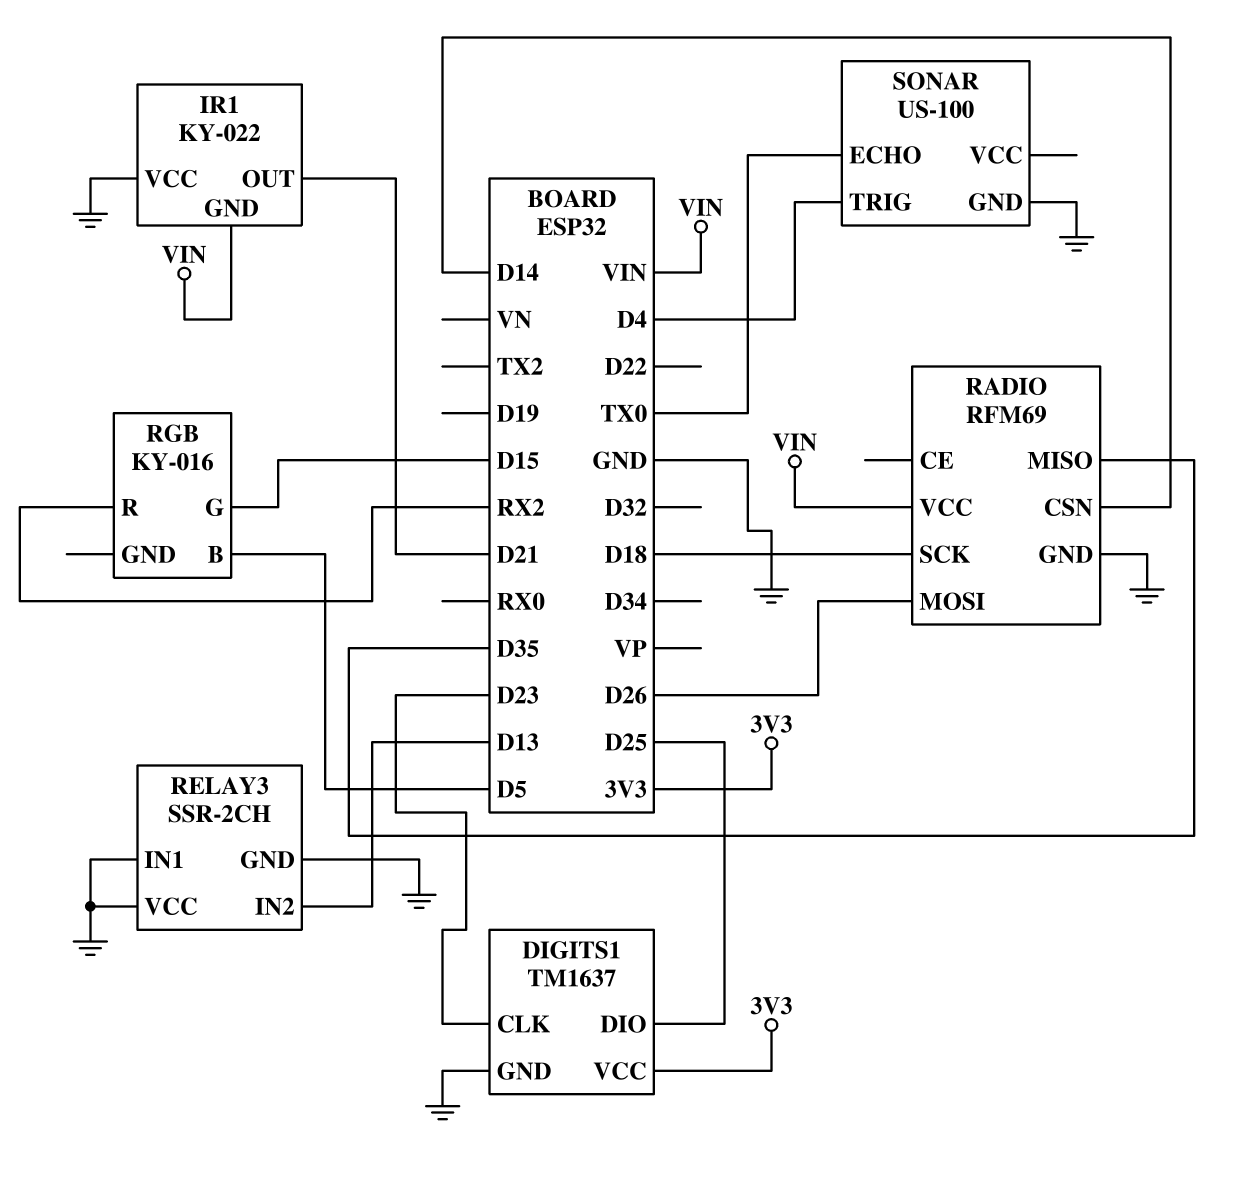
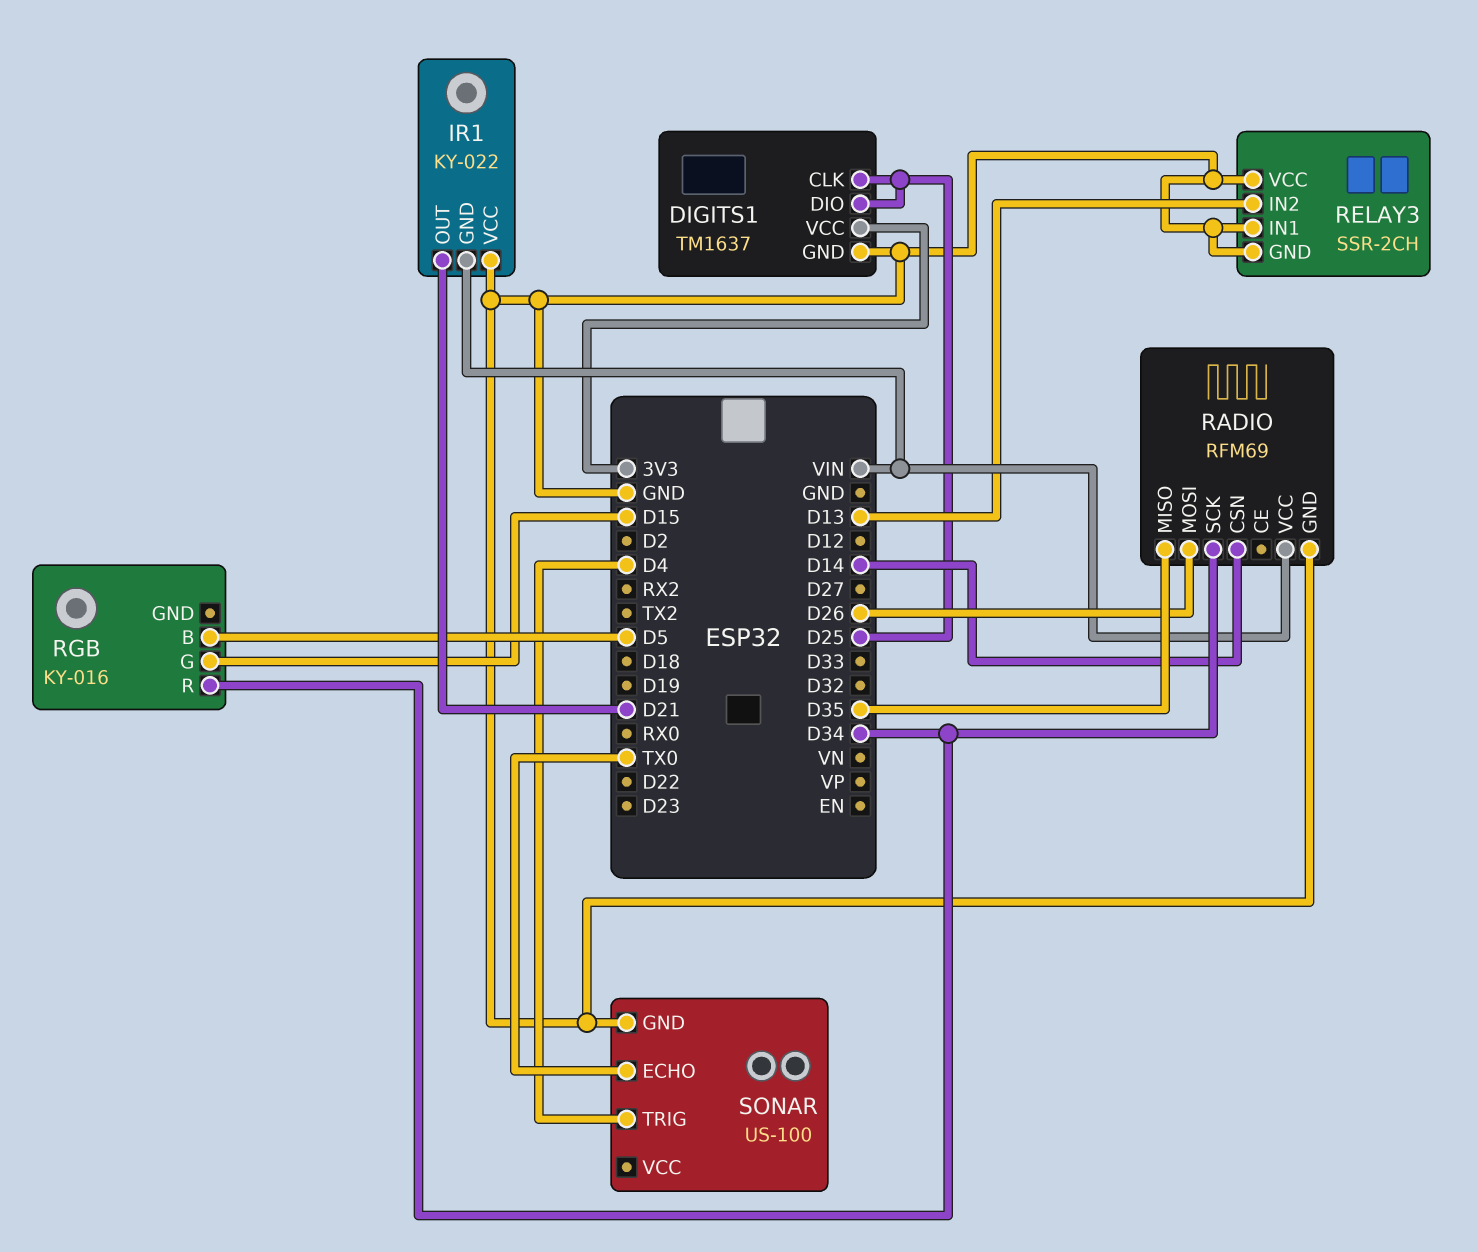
DIGITS1 pin CLK: D23 -> D25
RADIO pin SCK: D18 -> D34
RGB pin R: RX2 -> D34

